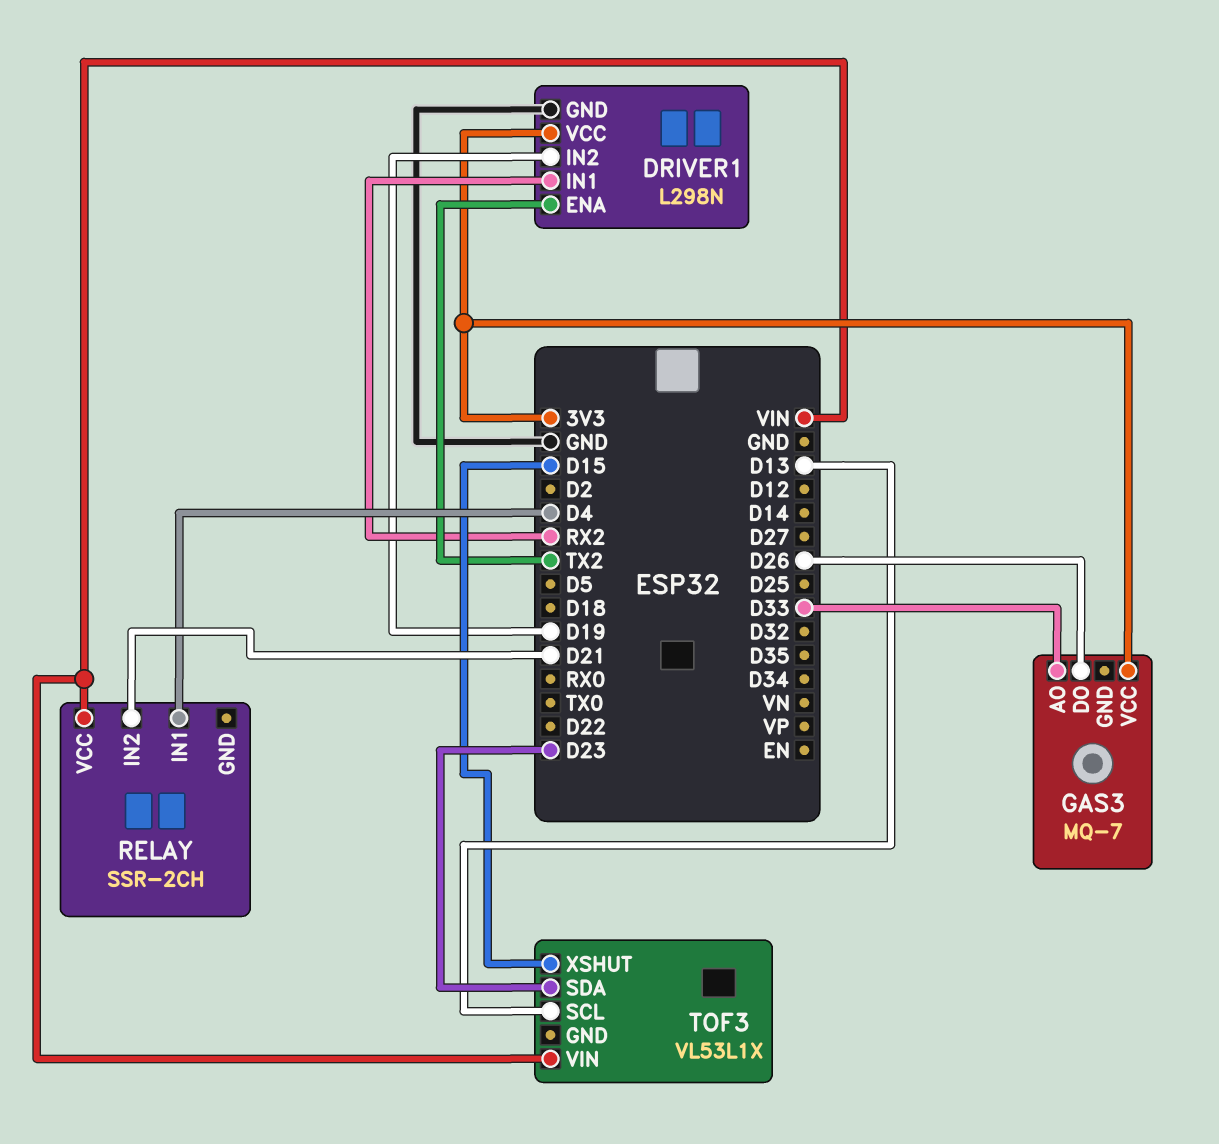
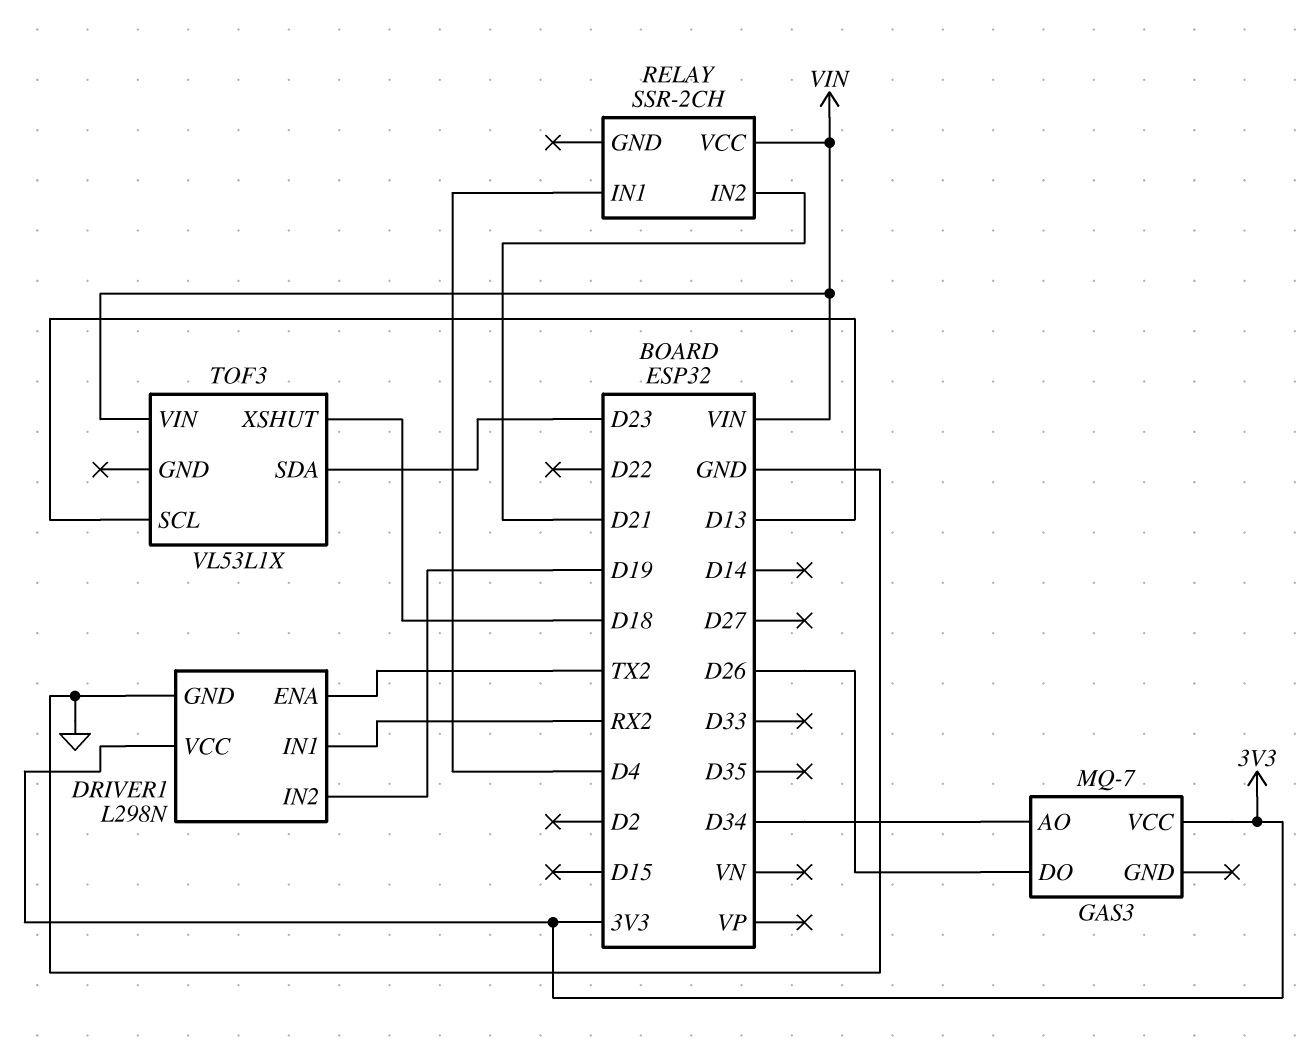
GAS3 pin AO: D33 -> D34
TOF3 pin XSHUT: D15 -> D18

